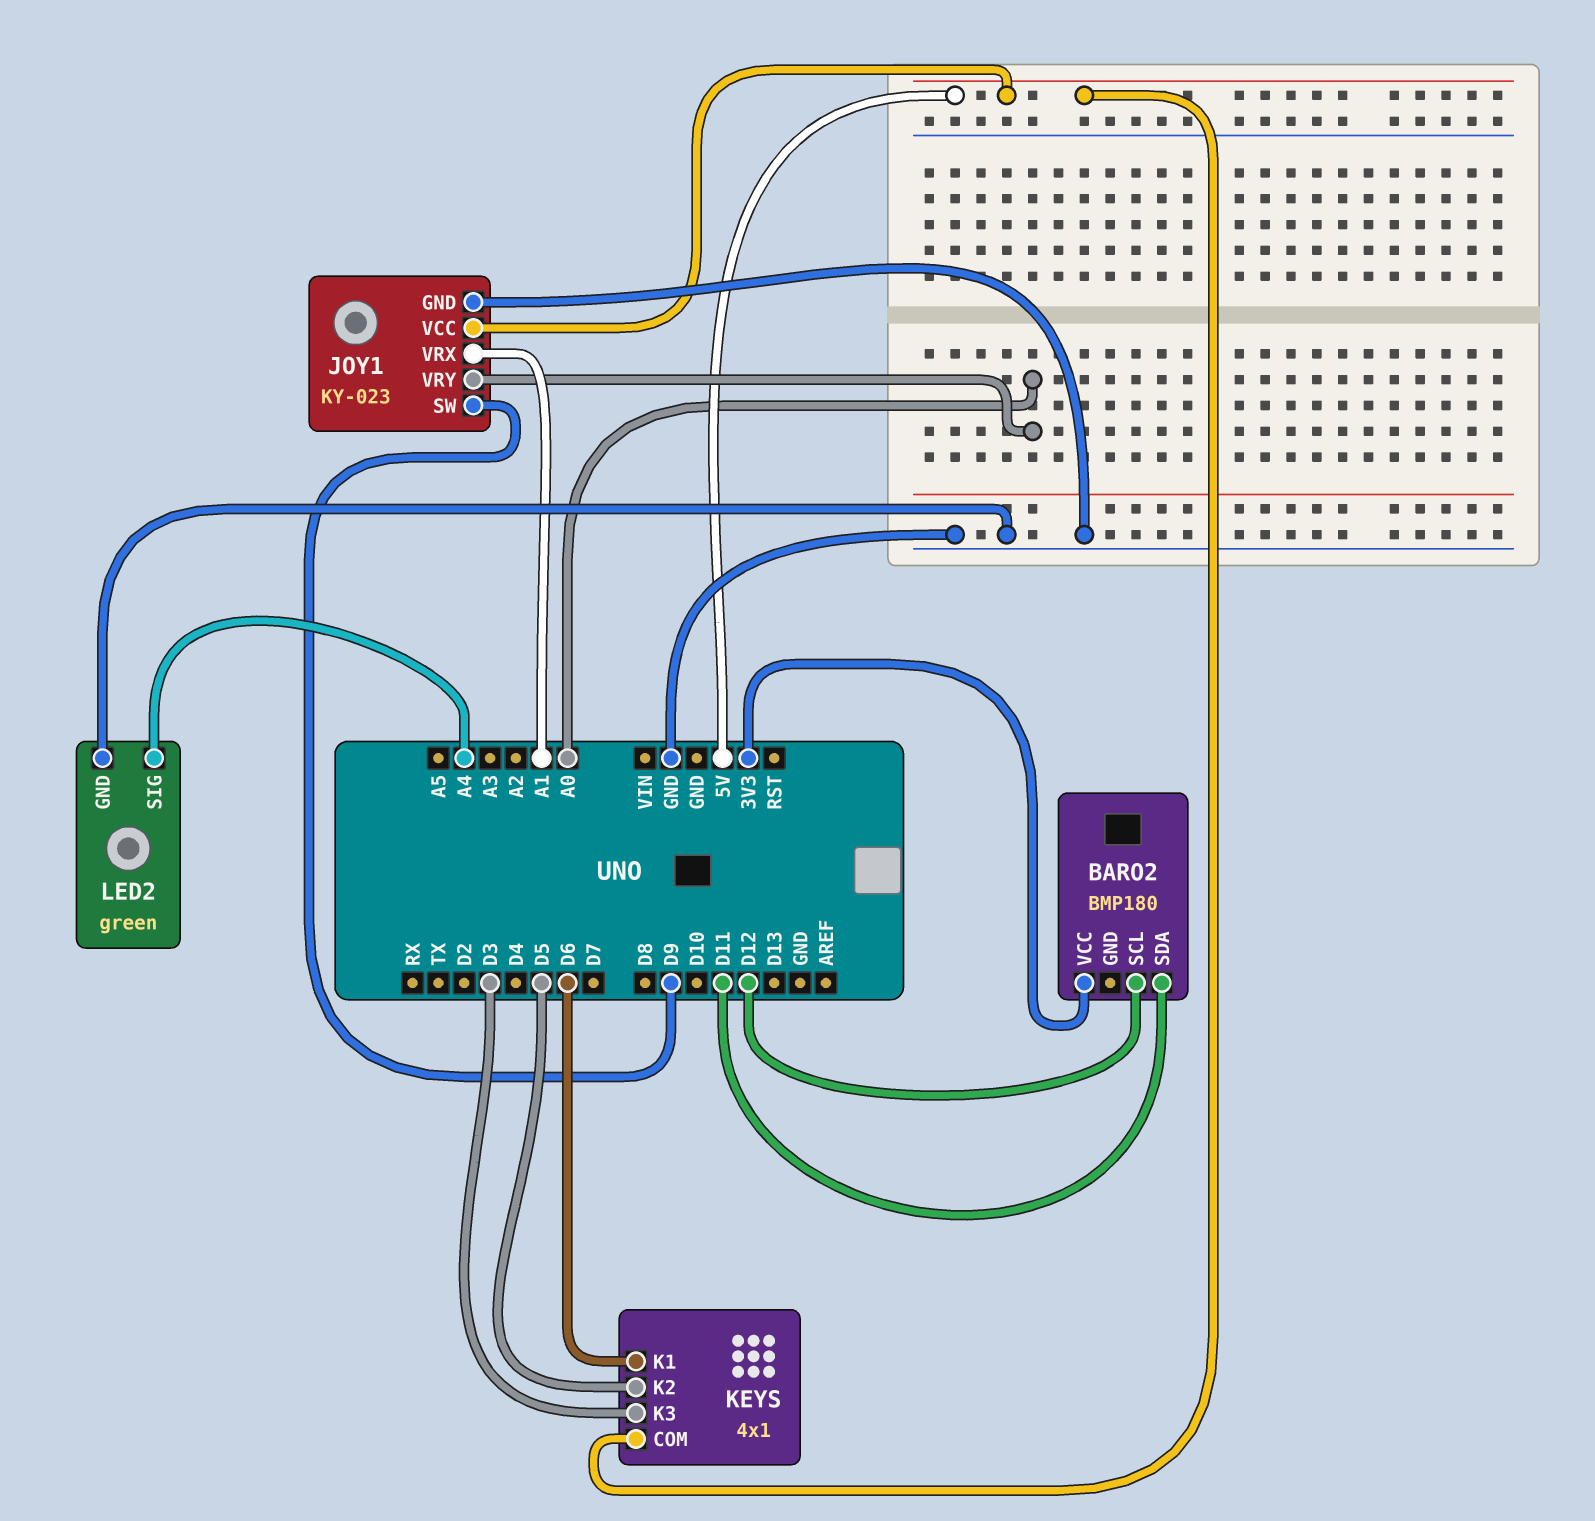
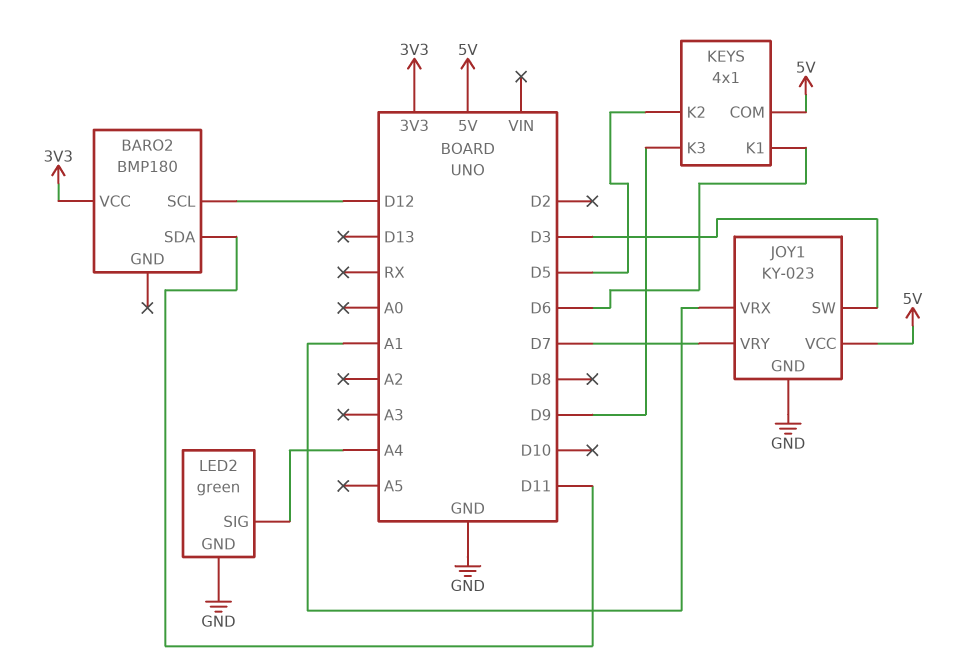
JOY1 pin SW: D9 -> D3
JOY1 pin VRY: A0 -> D7
KEYS pin K3: D3 -> D9

